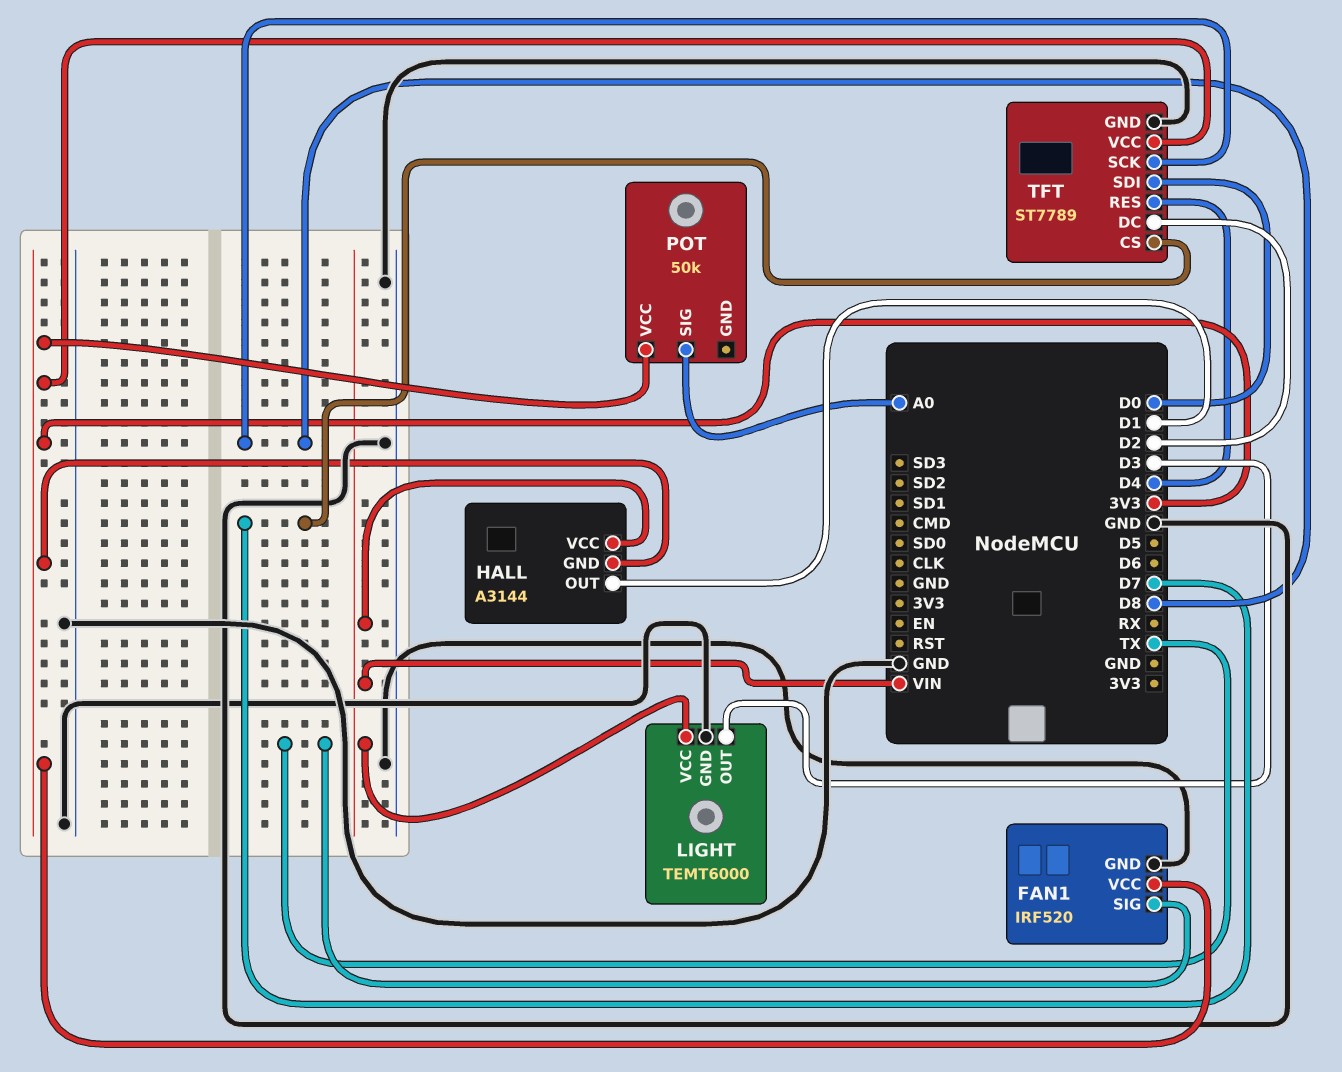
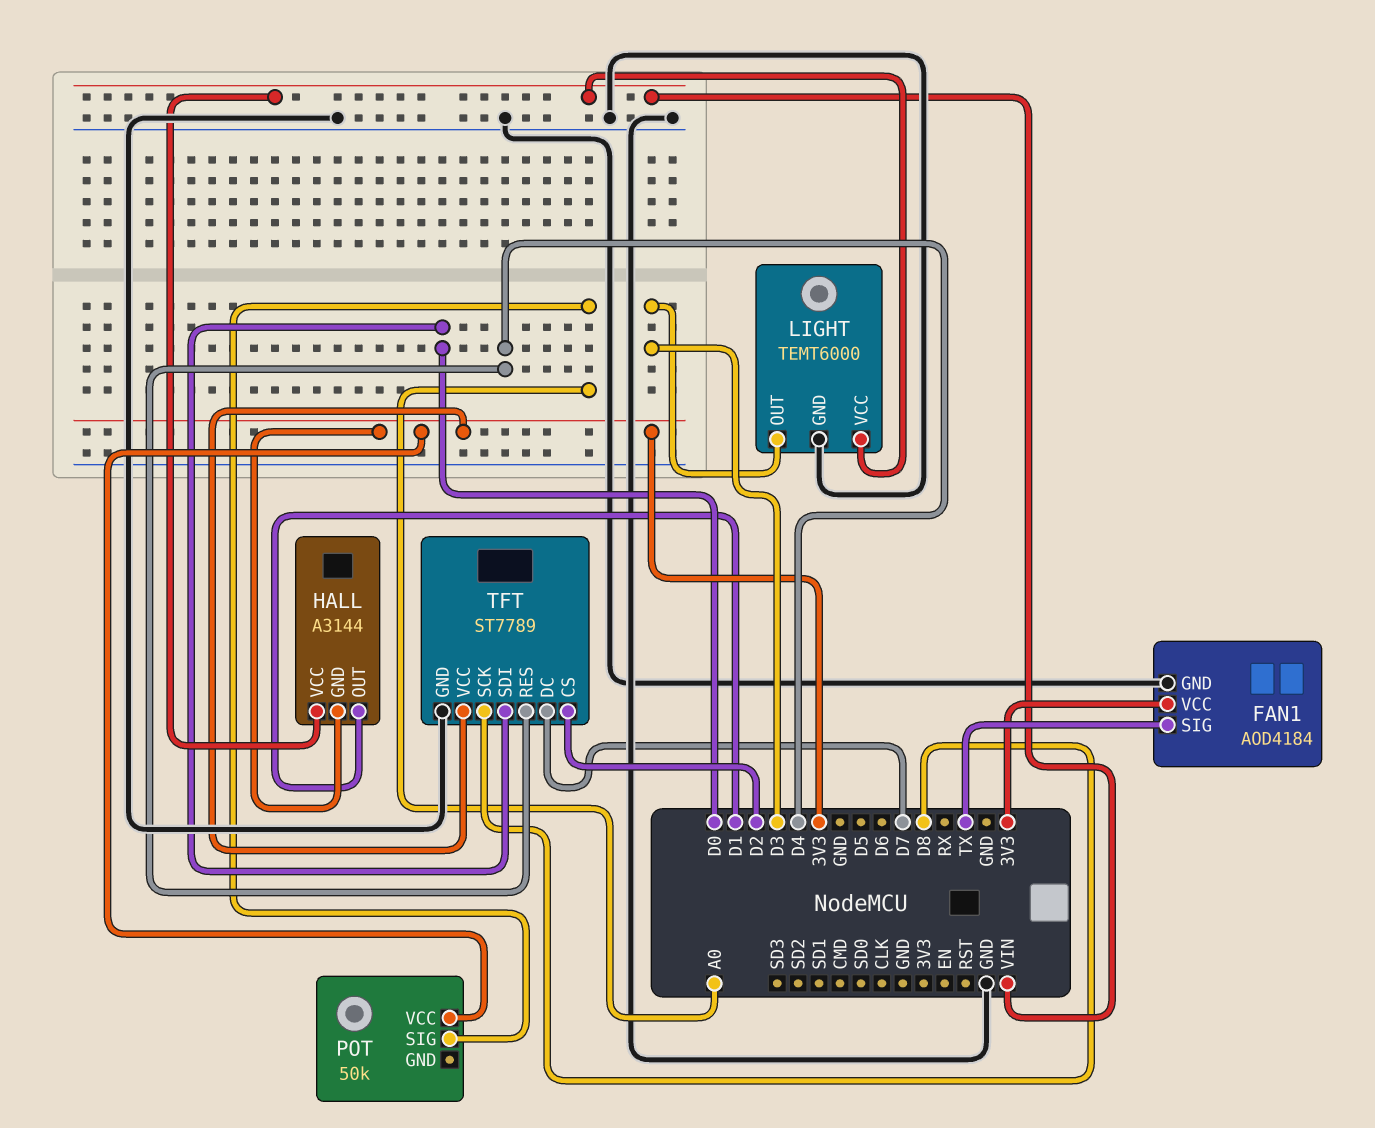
FAN1: IRF520 -> AOD4184
TFT pin CS: D7 -> D2
TFT pin DC: D2 -> D7

